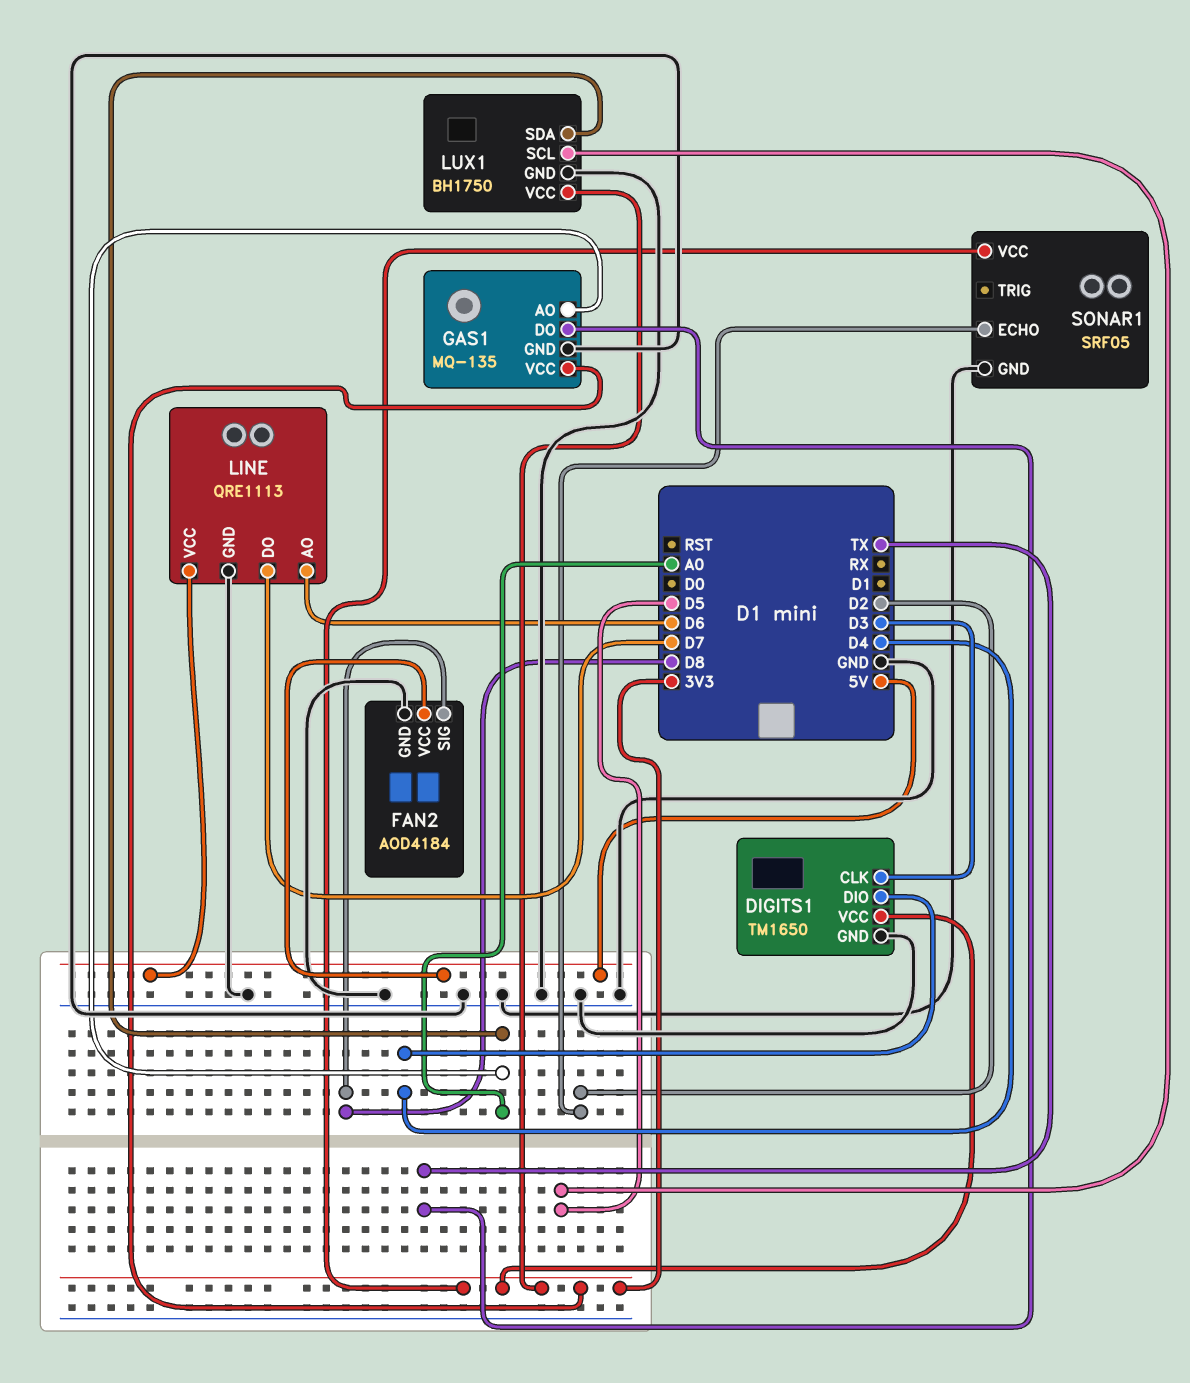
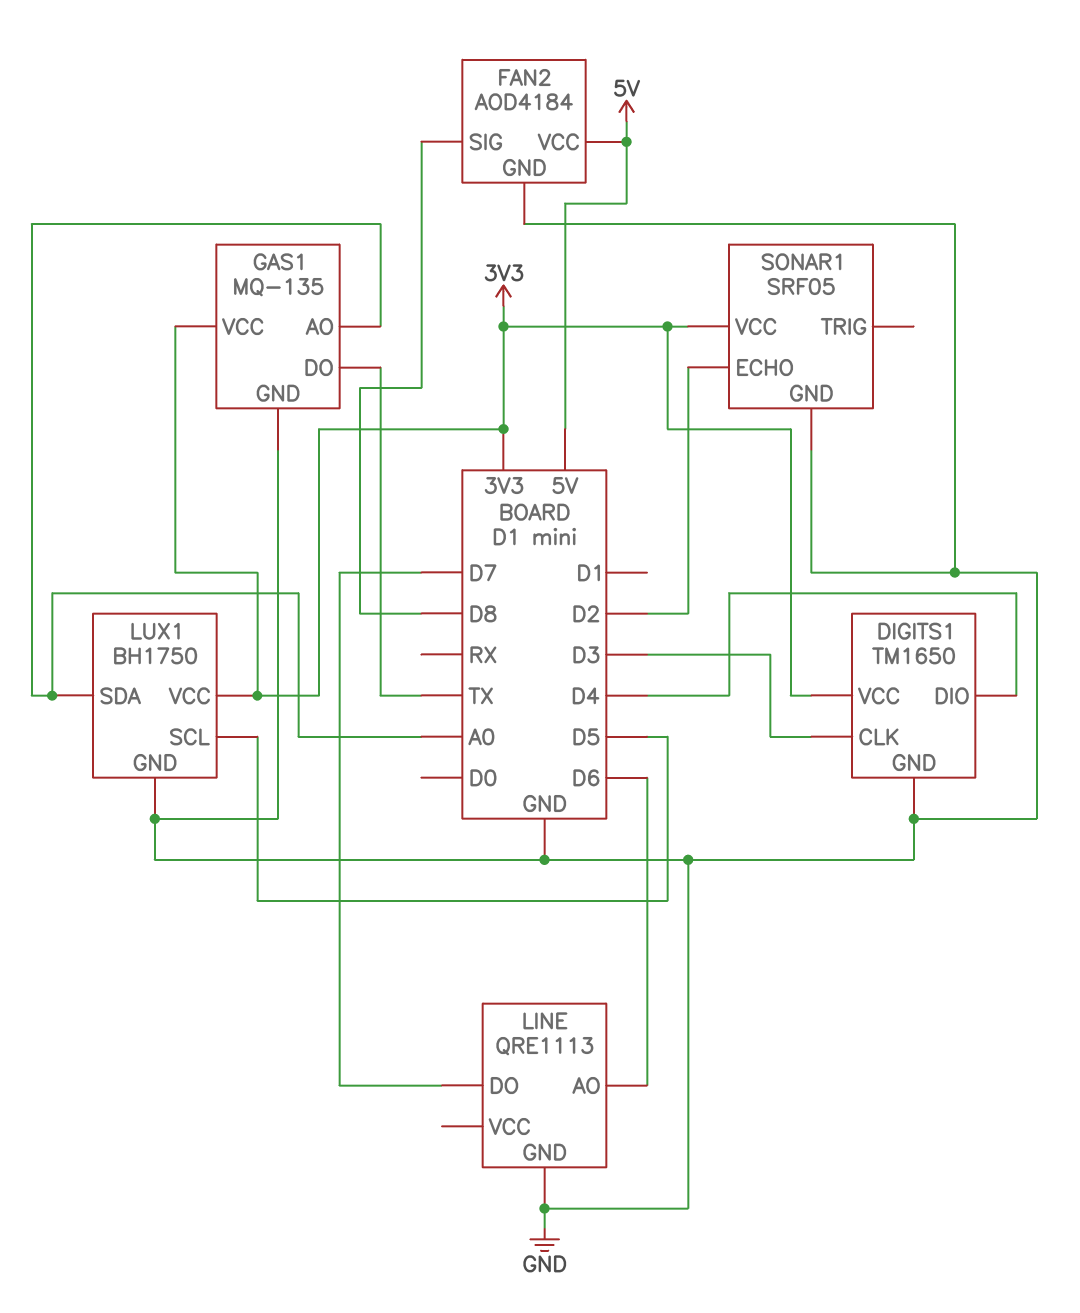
LINE pin VCC: 5V -> none

